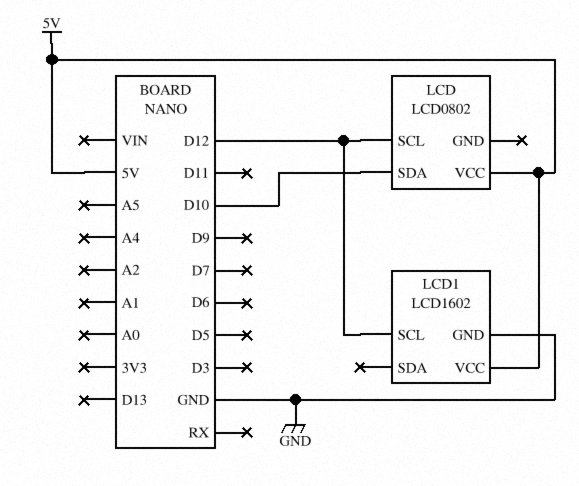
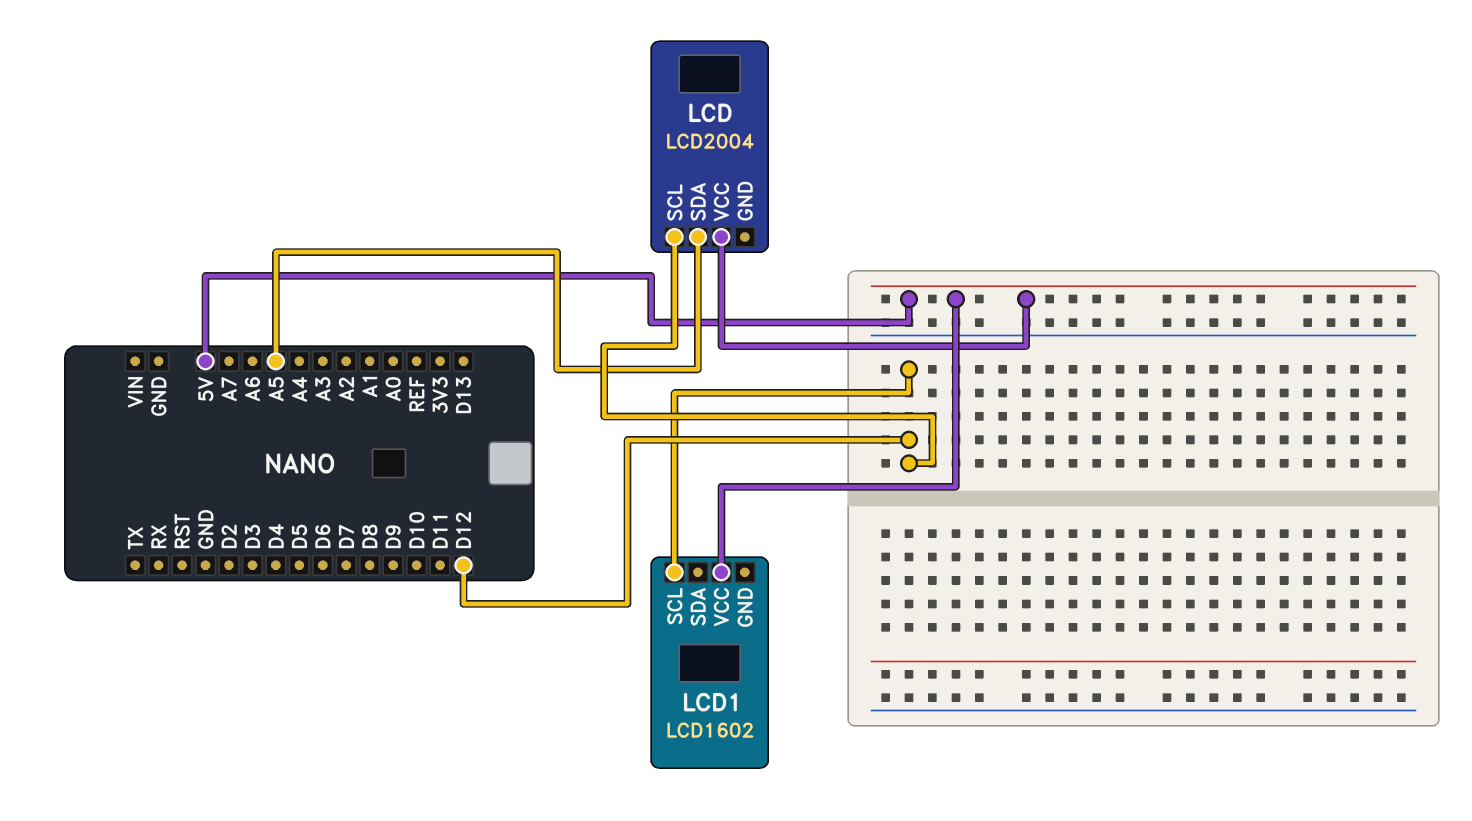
LCD: LCD0802 -> LCD2004
LCD pin SDA: D10 -> A5
LCD1 pin GND: GND -> none

